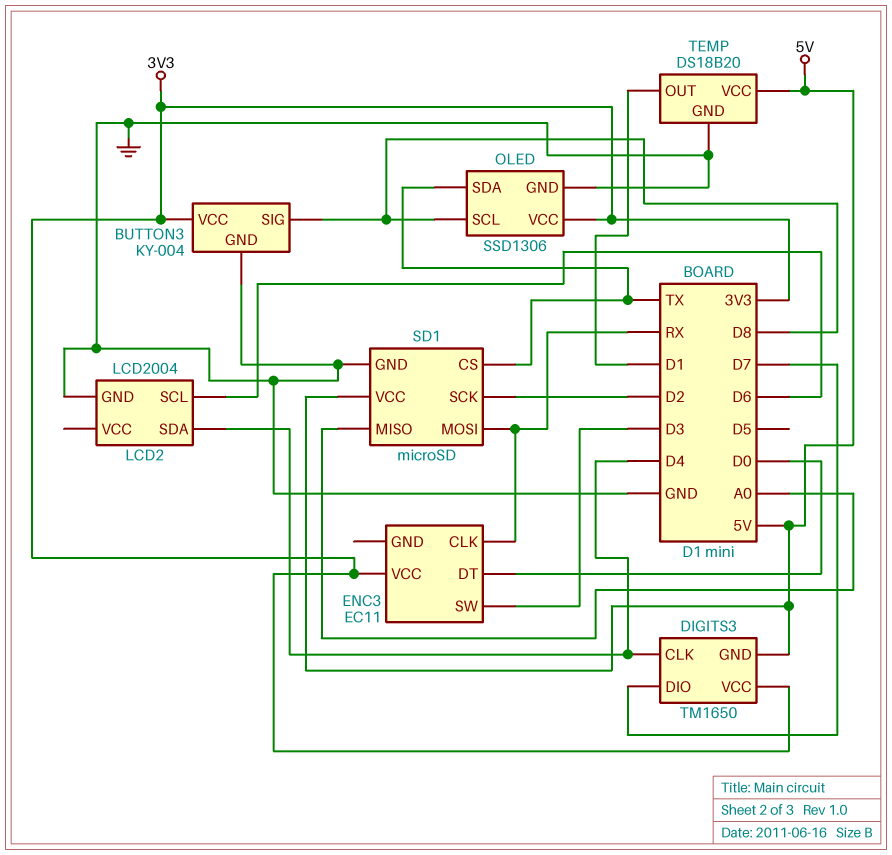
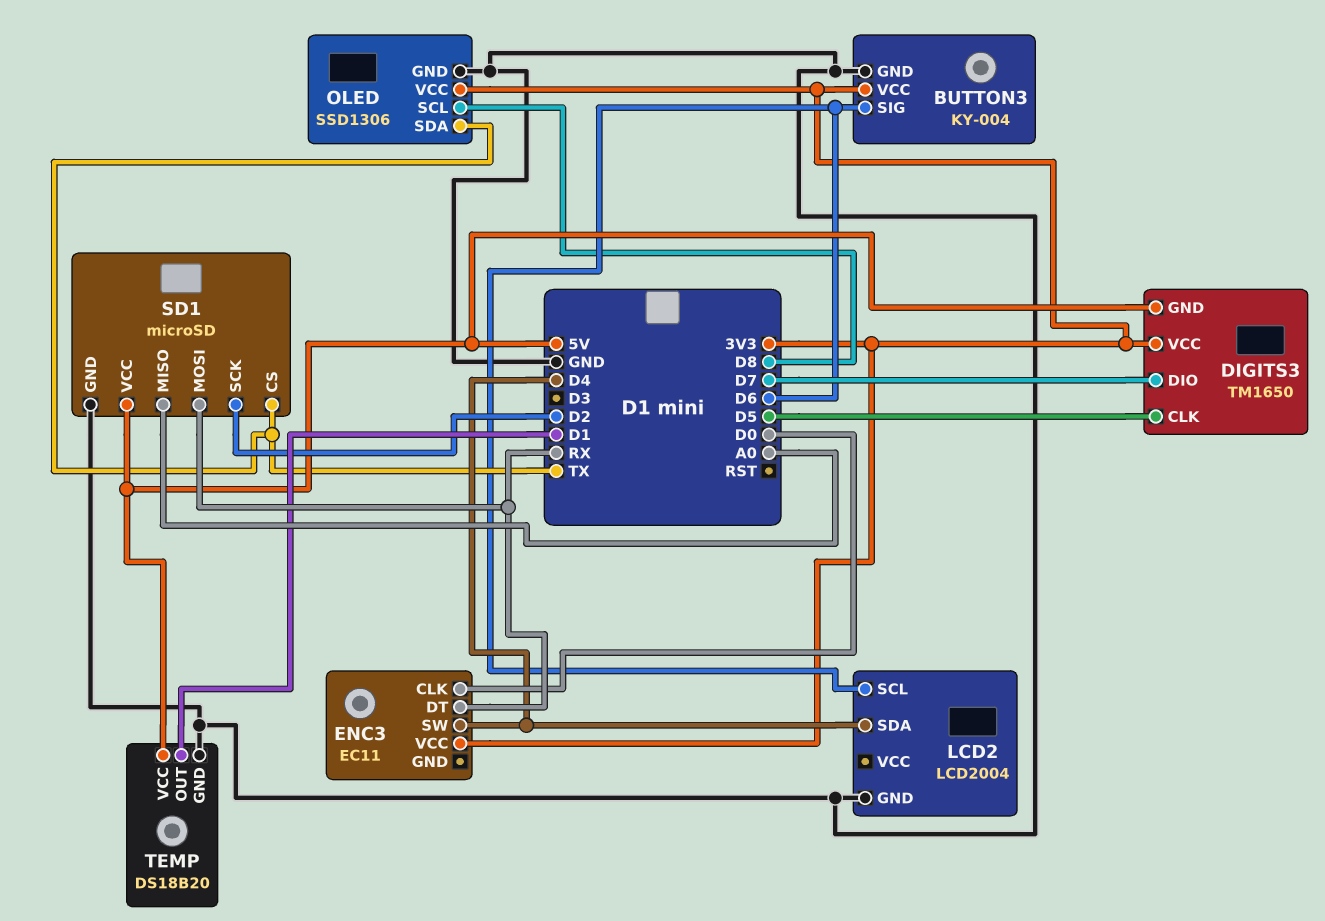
BUTTON3 pin SIG: D8 -> D6
DIGITS3 pin CLK: D4 -> D5
ENC3 pin CLK: RX -> D0
ENC3 pin DT: D0 -> RX
ENC3 pin SW: D3 -> D4

